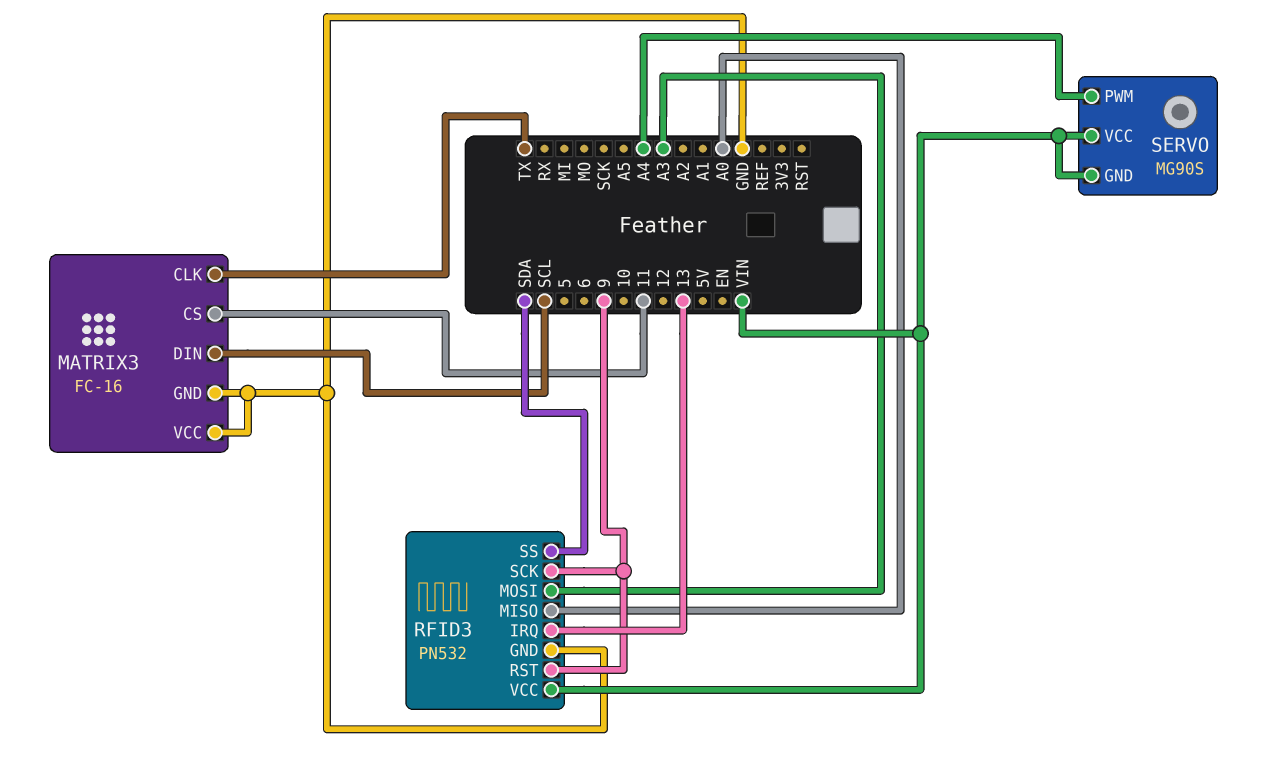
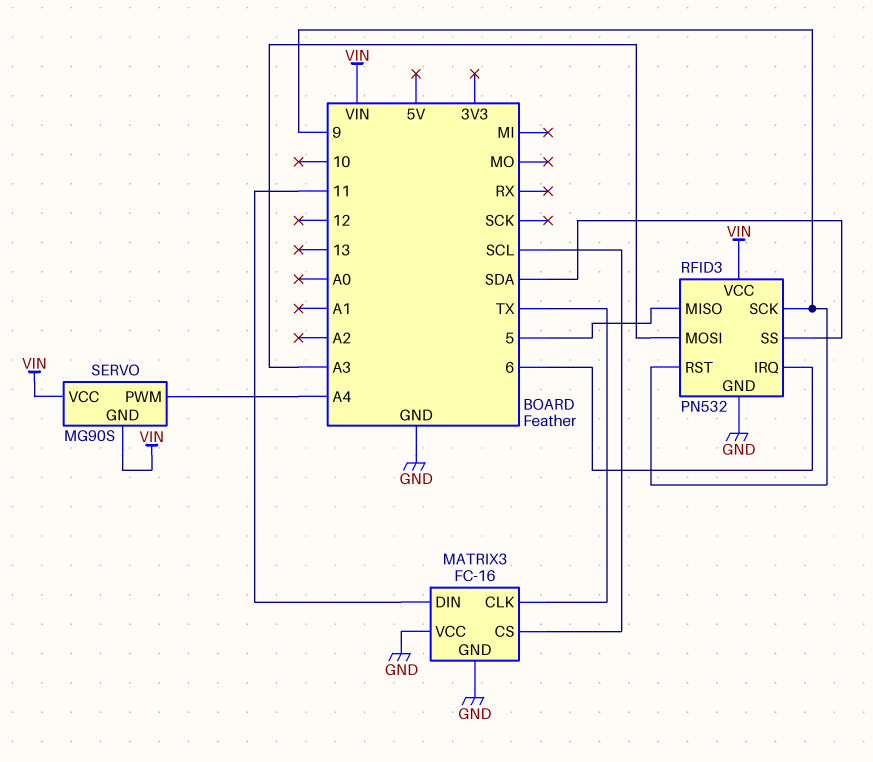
MATRIX3 pin CS: 11 -> SCL
MATRIX3 pin DIN: SCL -> 11
RFID3 pin IRQ: 13 -> 6
RFID3 pin MISO: A0 -> 5

